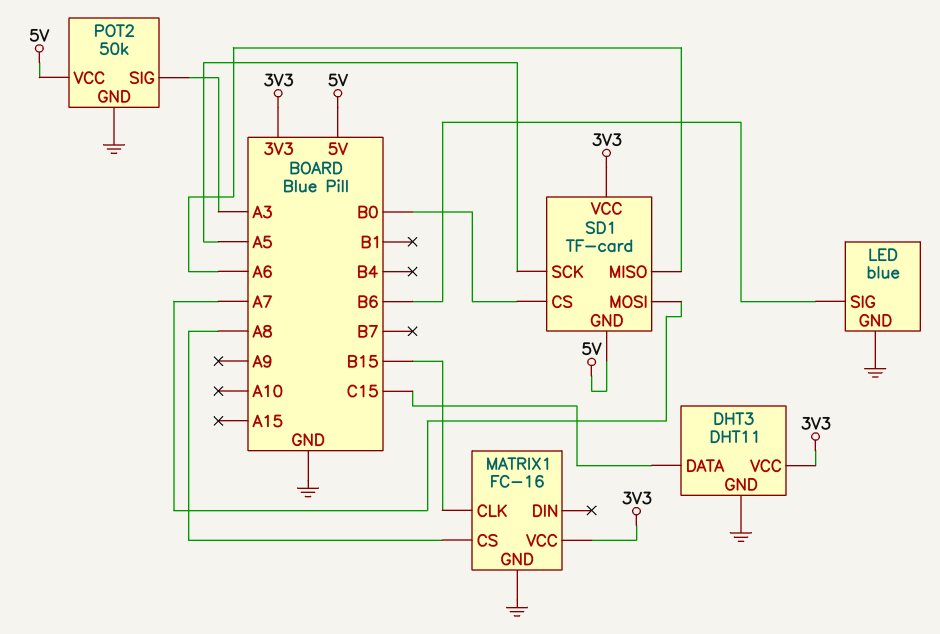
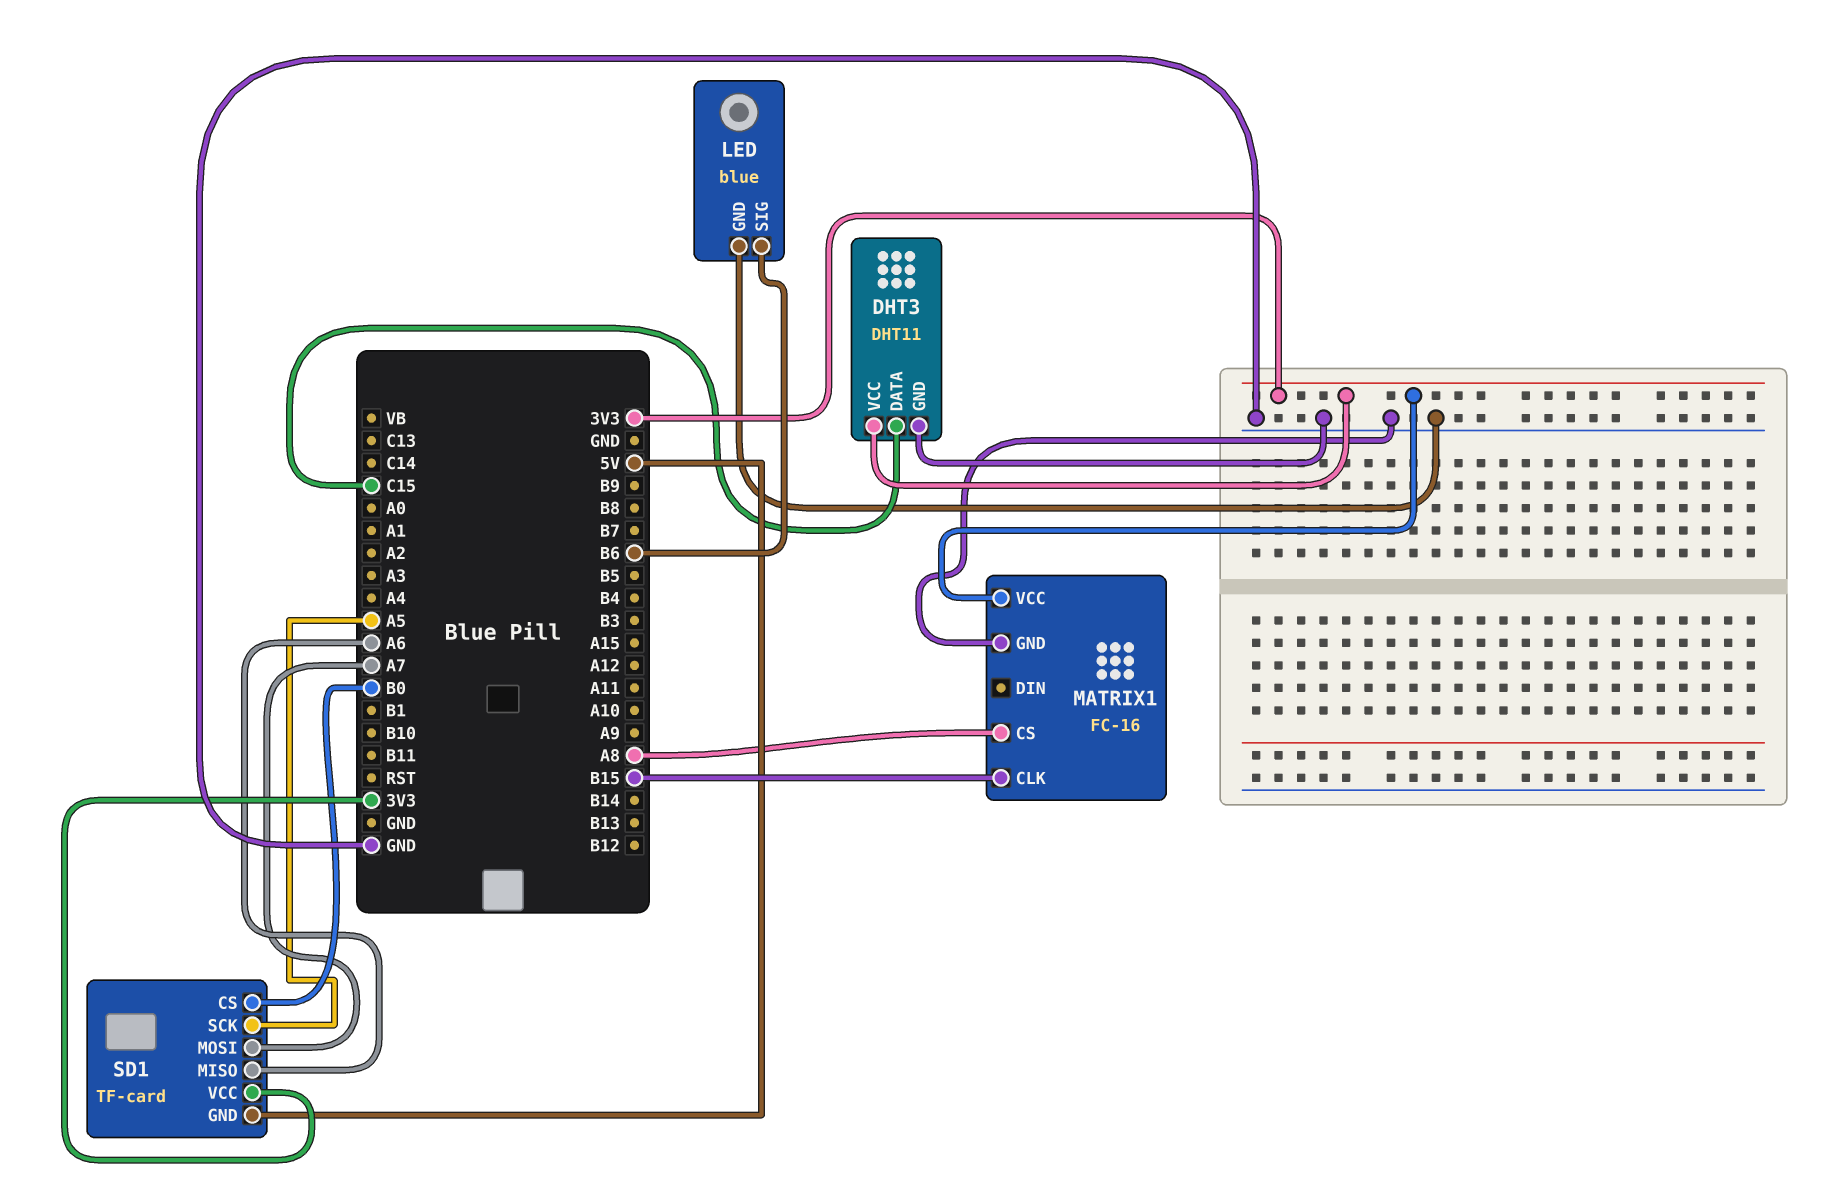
POT2: 50k -> none
POT2 pin GND: GND -> none
POT2 pin SIG: A3 -> none
POT2 pin VCC: 5V -> none

